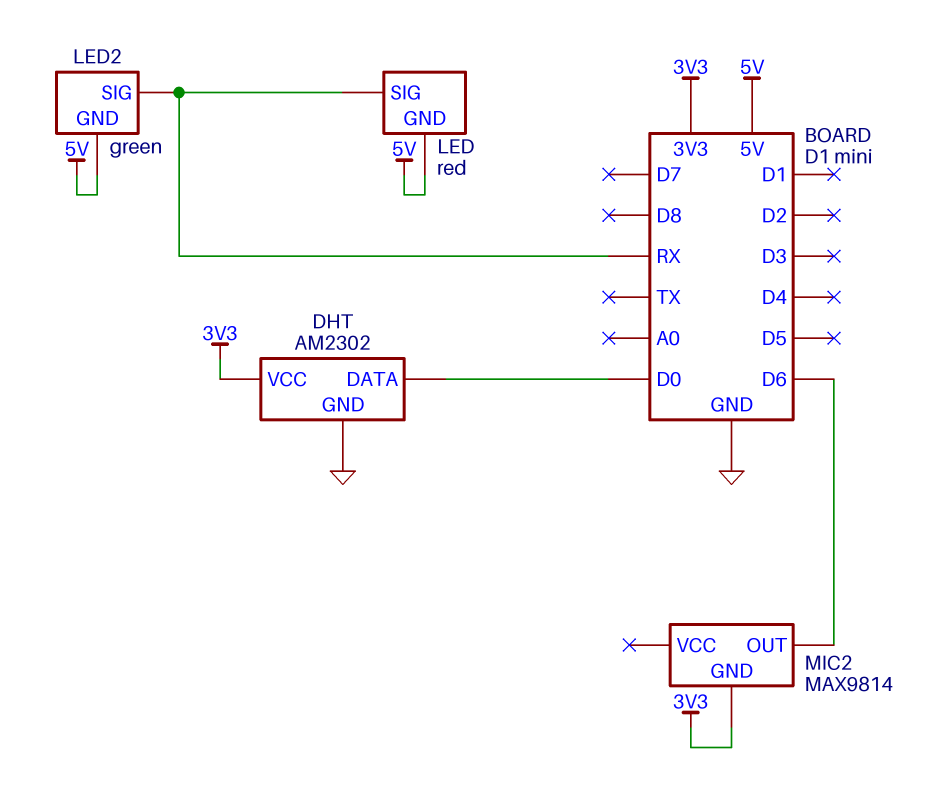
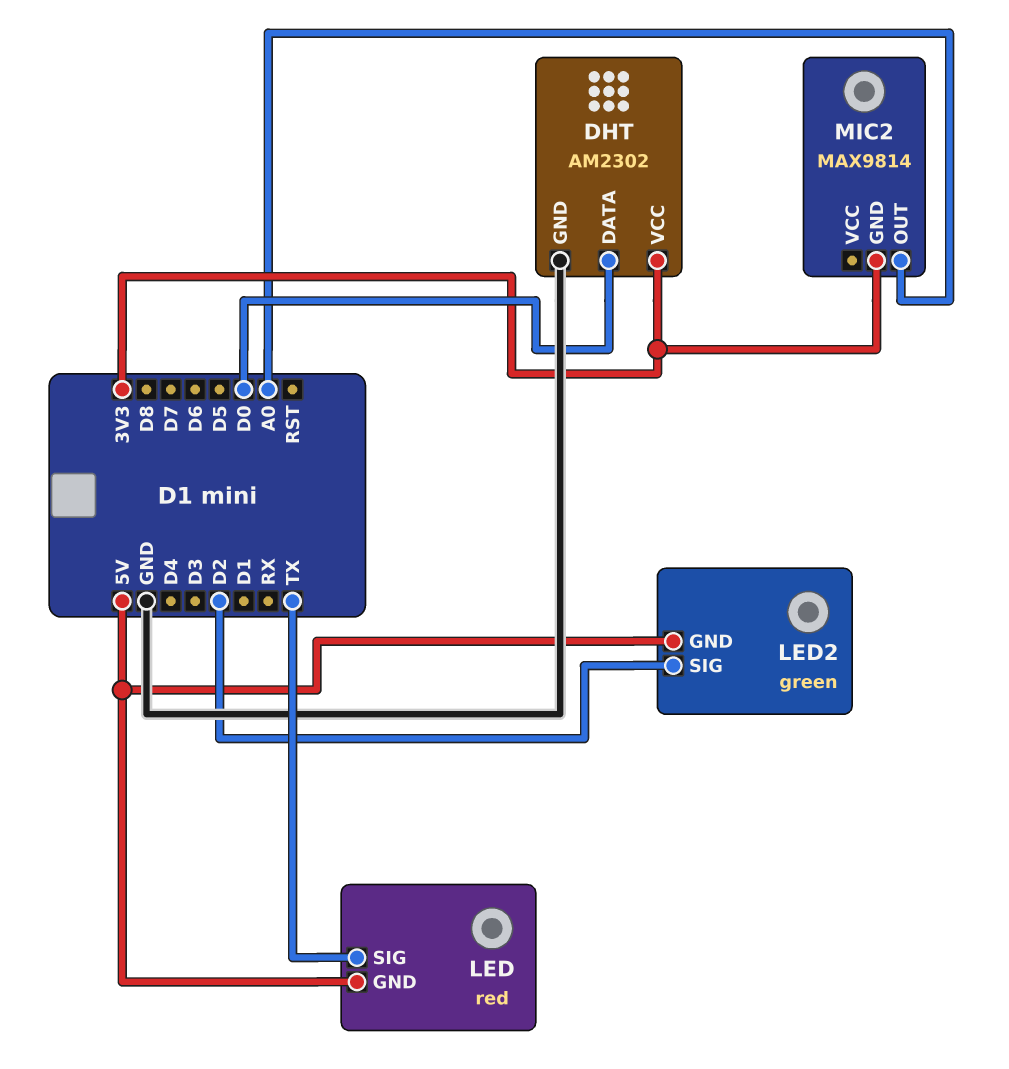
LED pin SIG: RX -> TX
LED2 pin SIG: RX -> D2
MIC2 pin OUT: D6 -> A0

